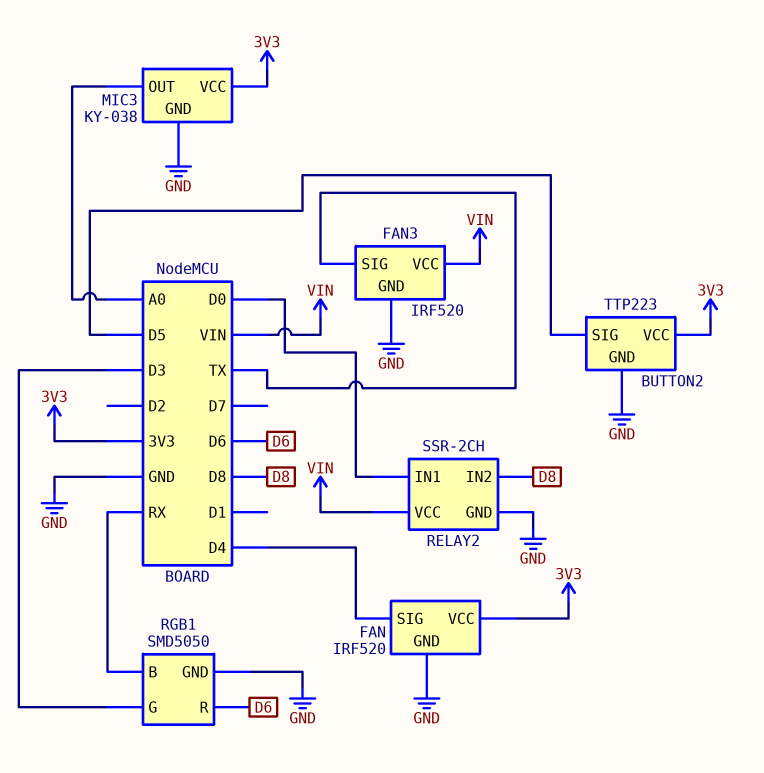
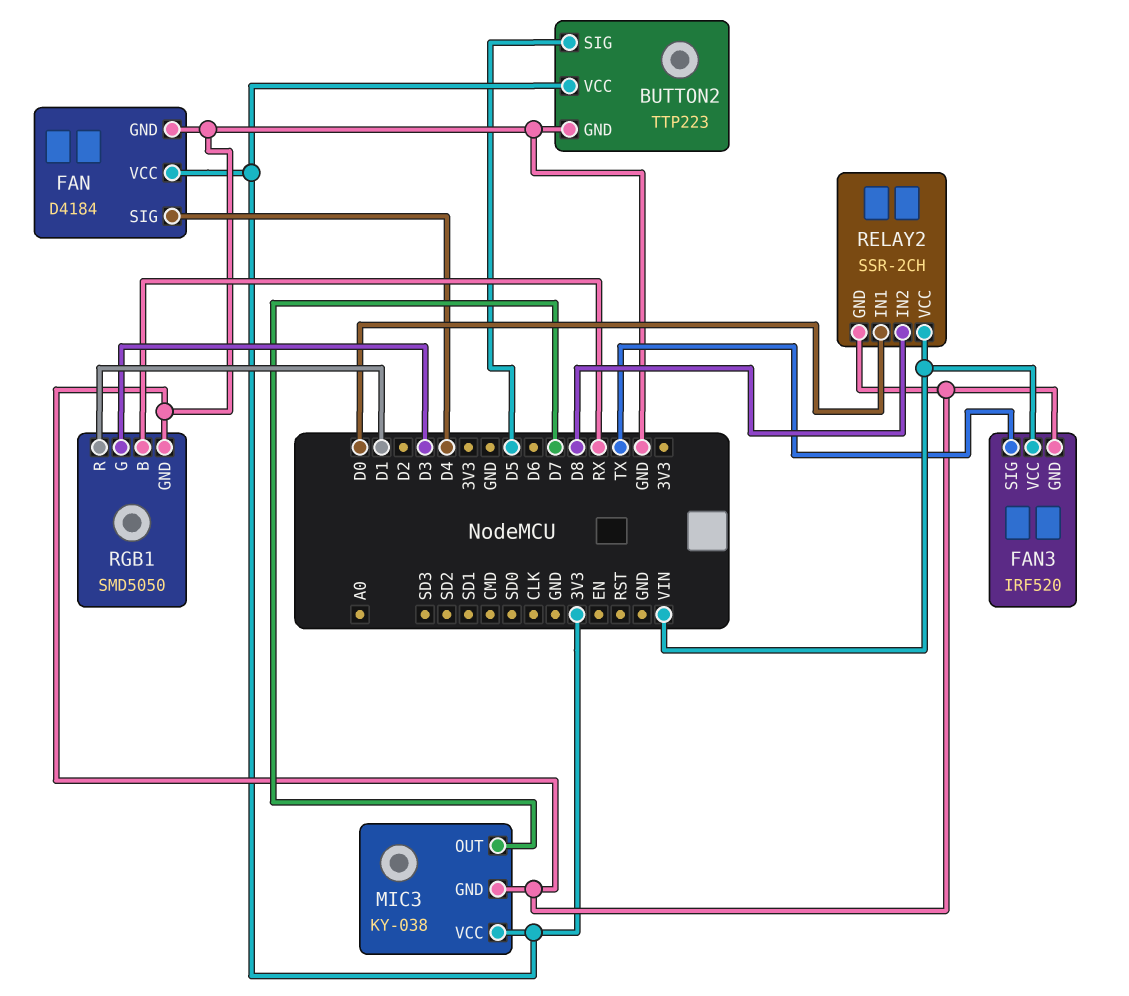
FAN: IRF520 -> D4184
MIC3 pin OUT: A0 -> D7
RGB1 pin R: D6 -> D1

